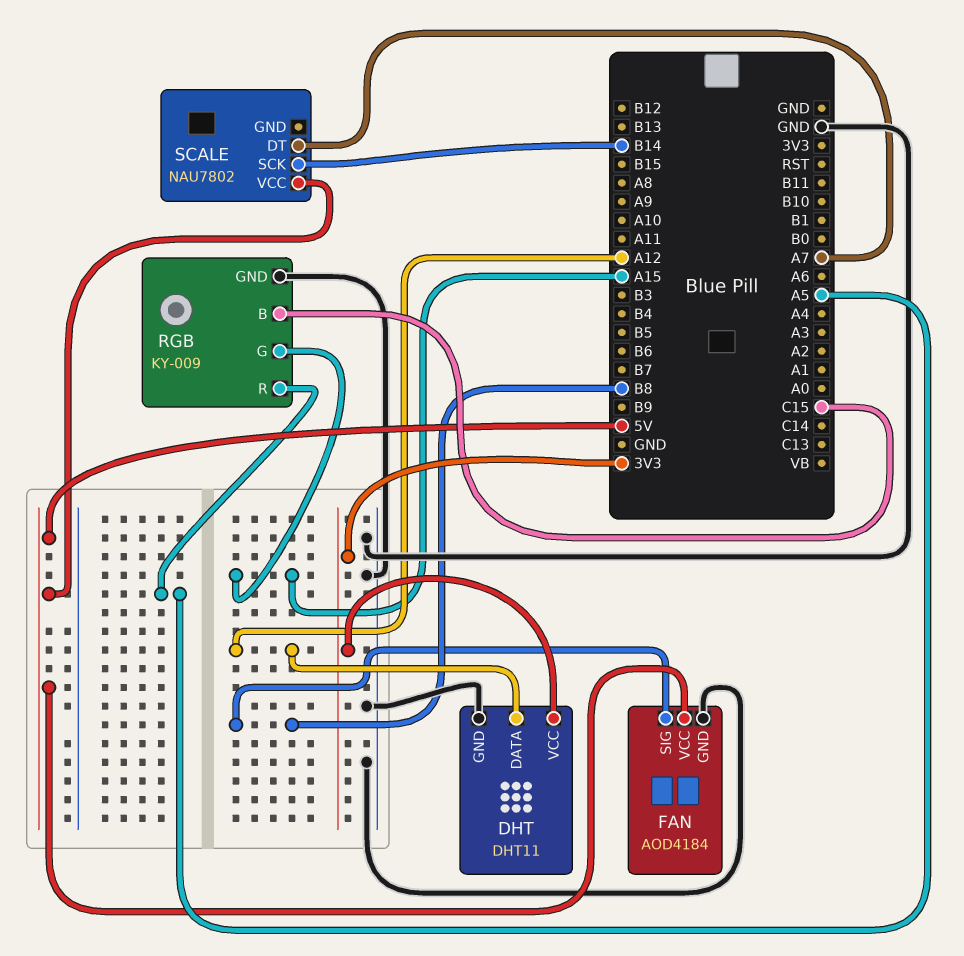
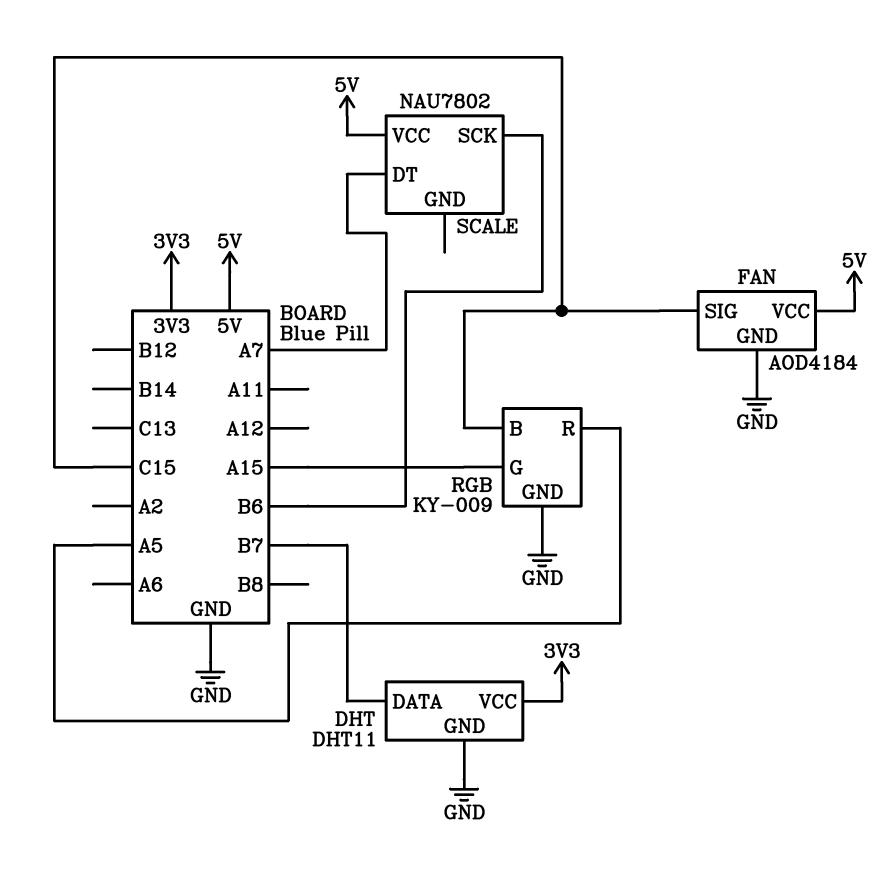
DHT pin DATA: A12 -> B7
FAN pin SIG: B8 -> C15
SCALE pin SCK: B14 -> B6

